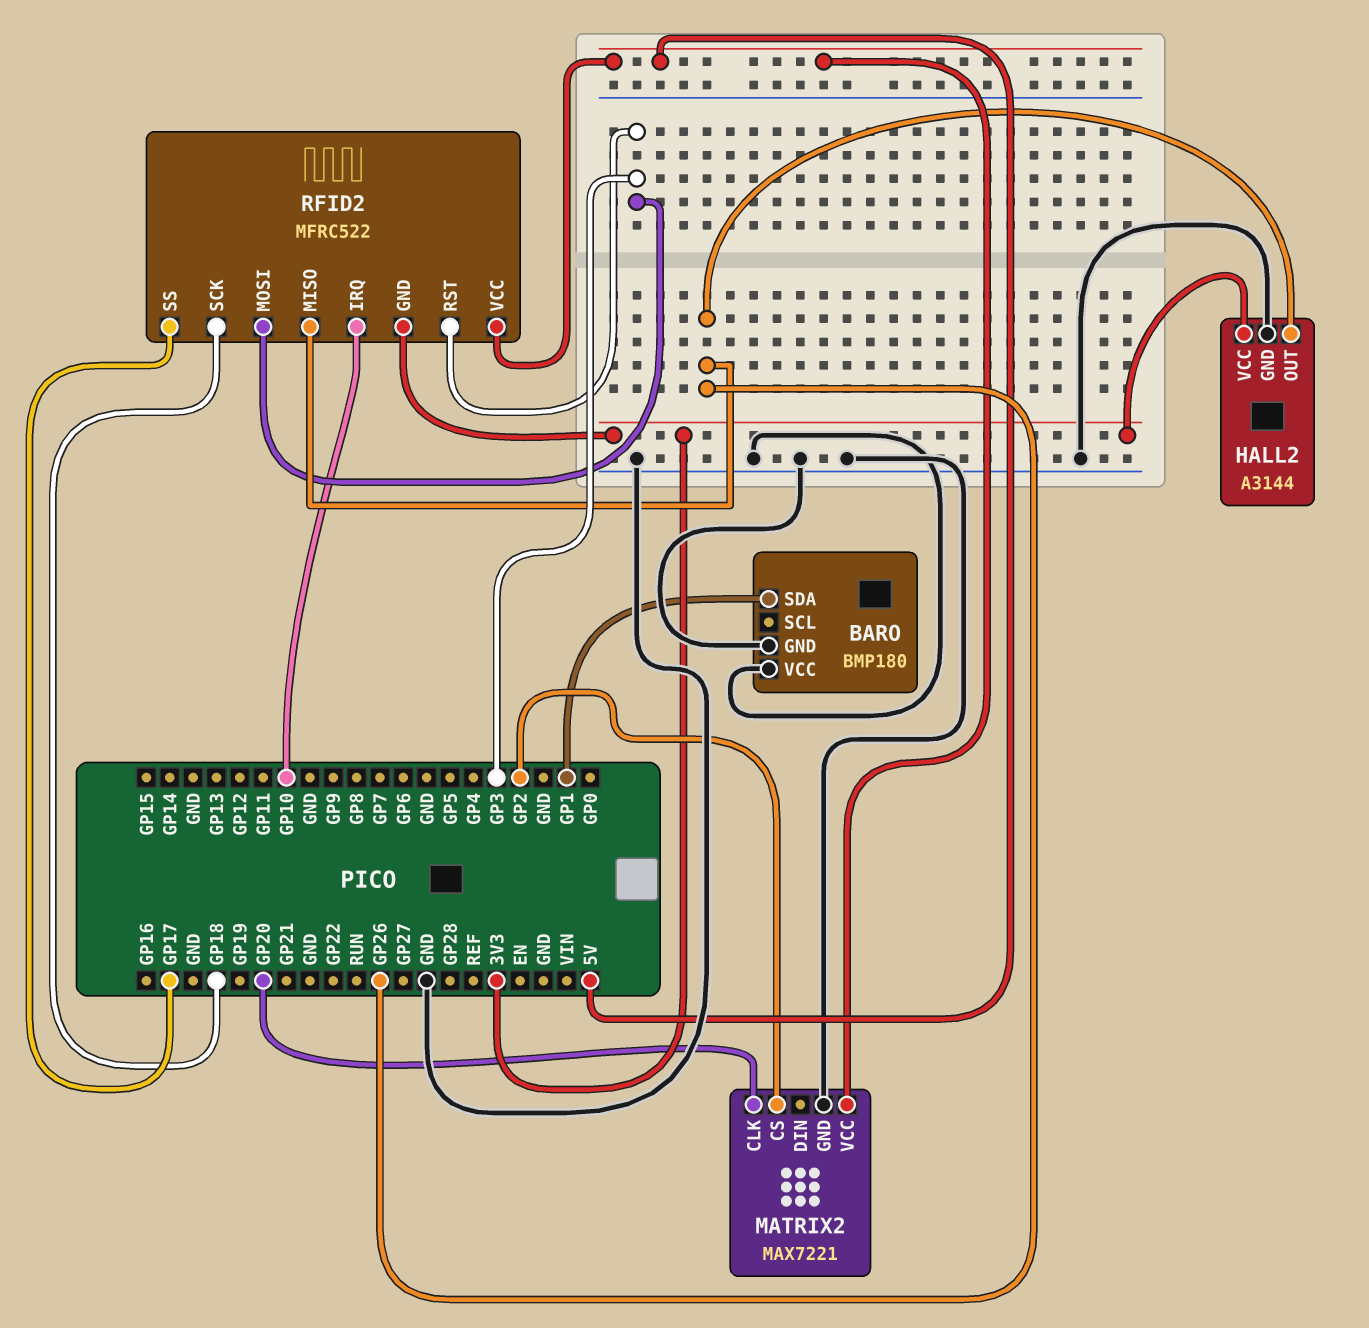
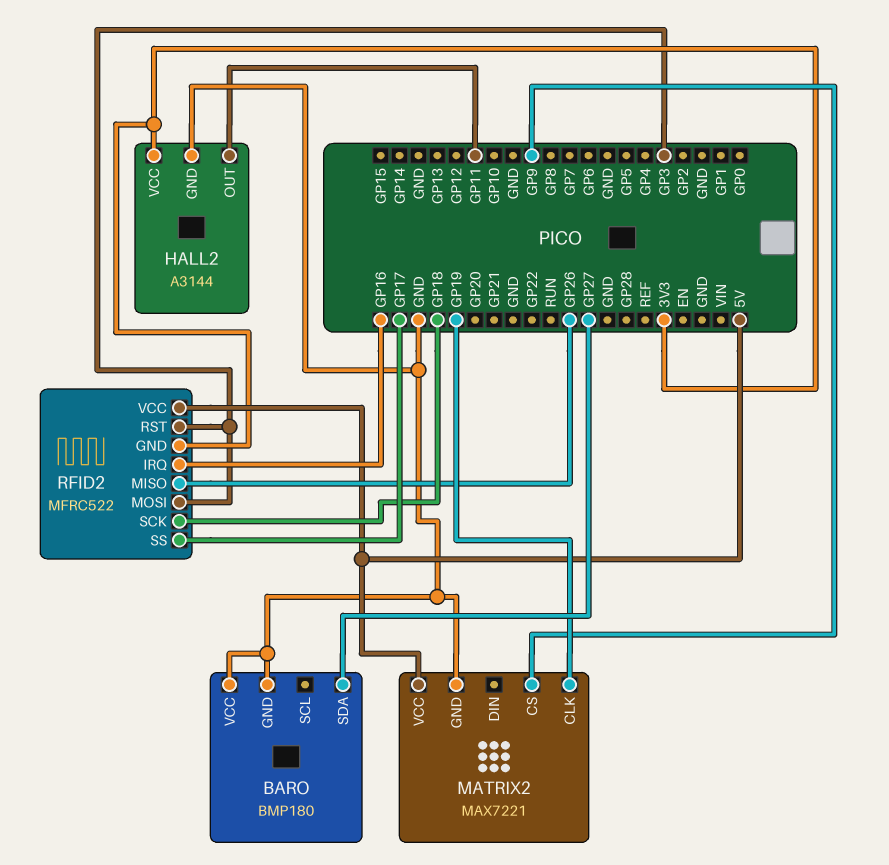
BARO pin SDA: GP1 -> GP27
HALL2 pin OUT: GP26 -> GP11
MATRIX2 pin CLK: GP20 -> GP19
MATRIX2 pin CS: GP2 -> GP9
RFID2 pin IRQ: GP10 -> GP16

